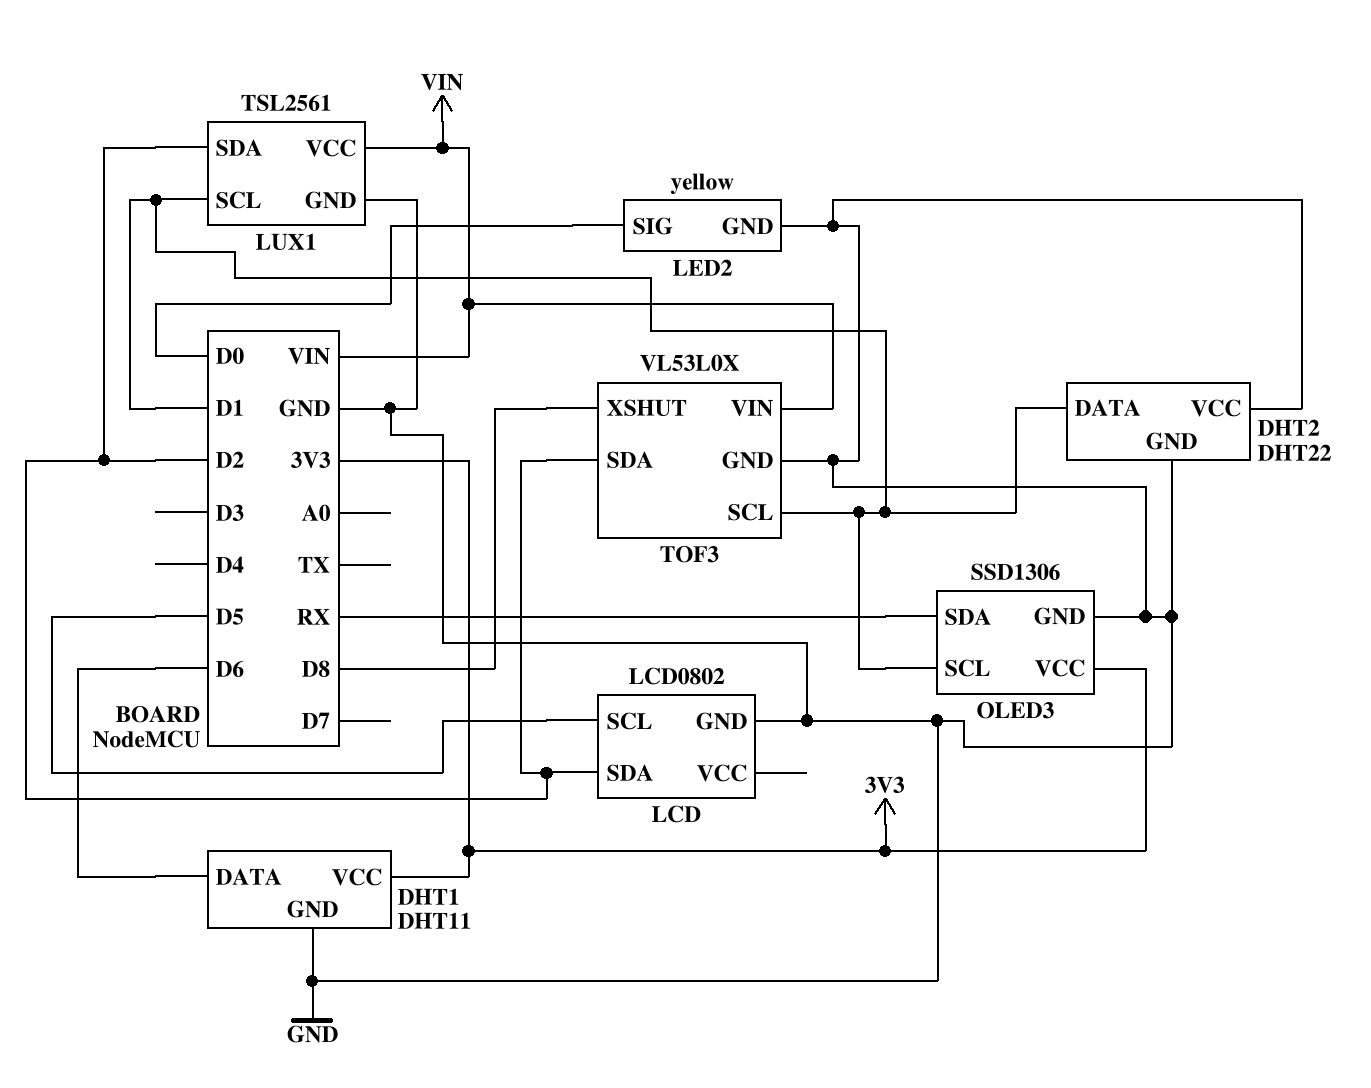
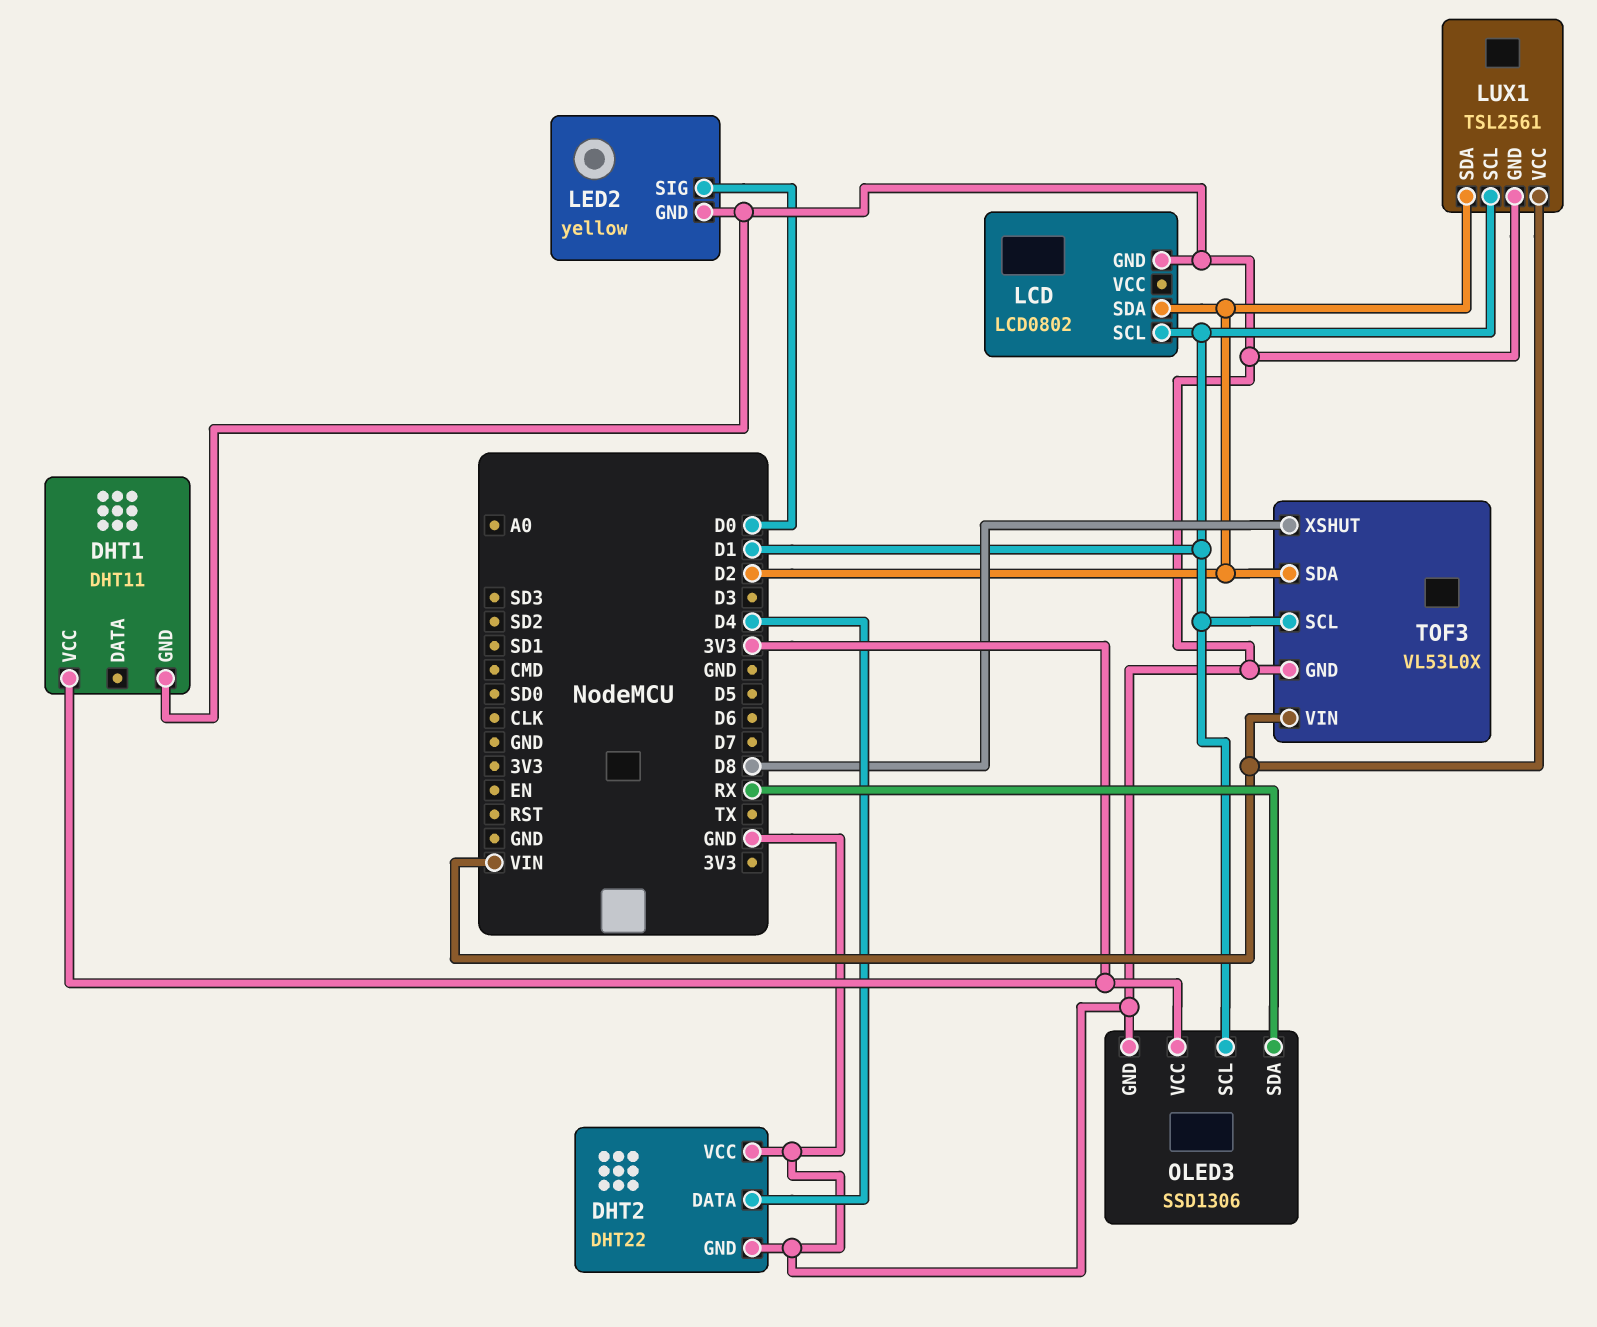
DHT1 pin DATA: D6 -> none
DHT2 pin DATA: D1 -> D4
LCD pin SCL: D5 -> D1

